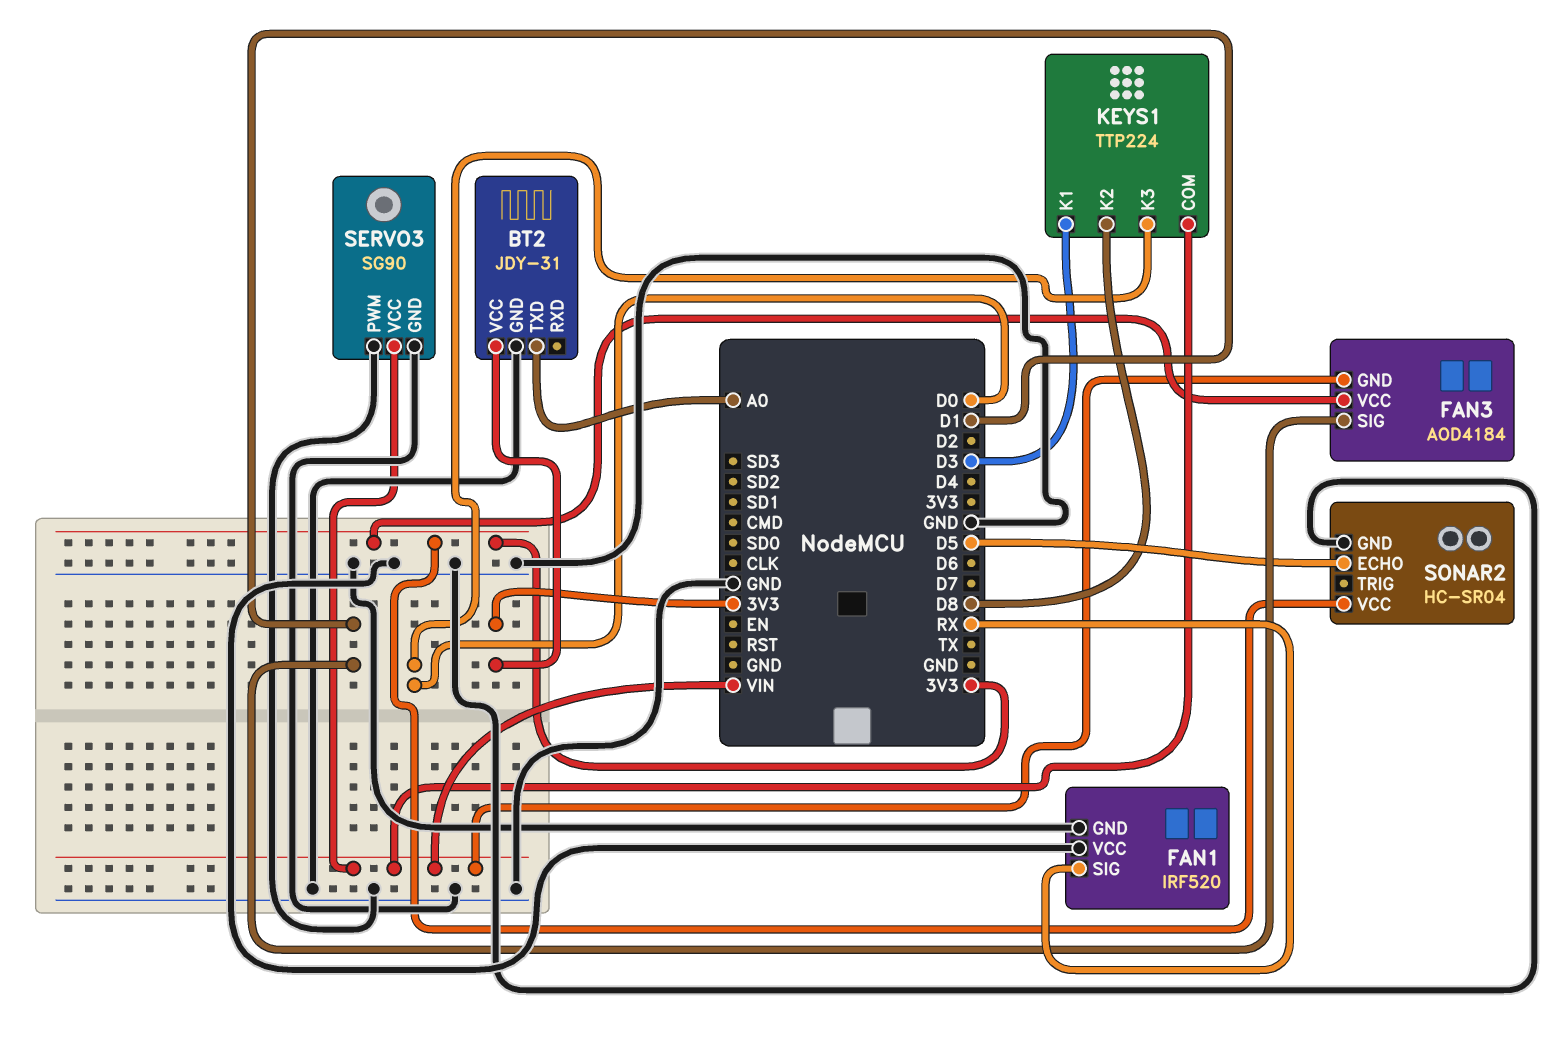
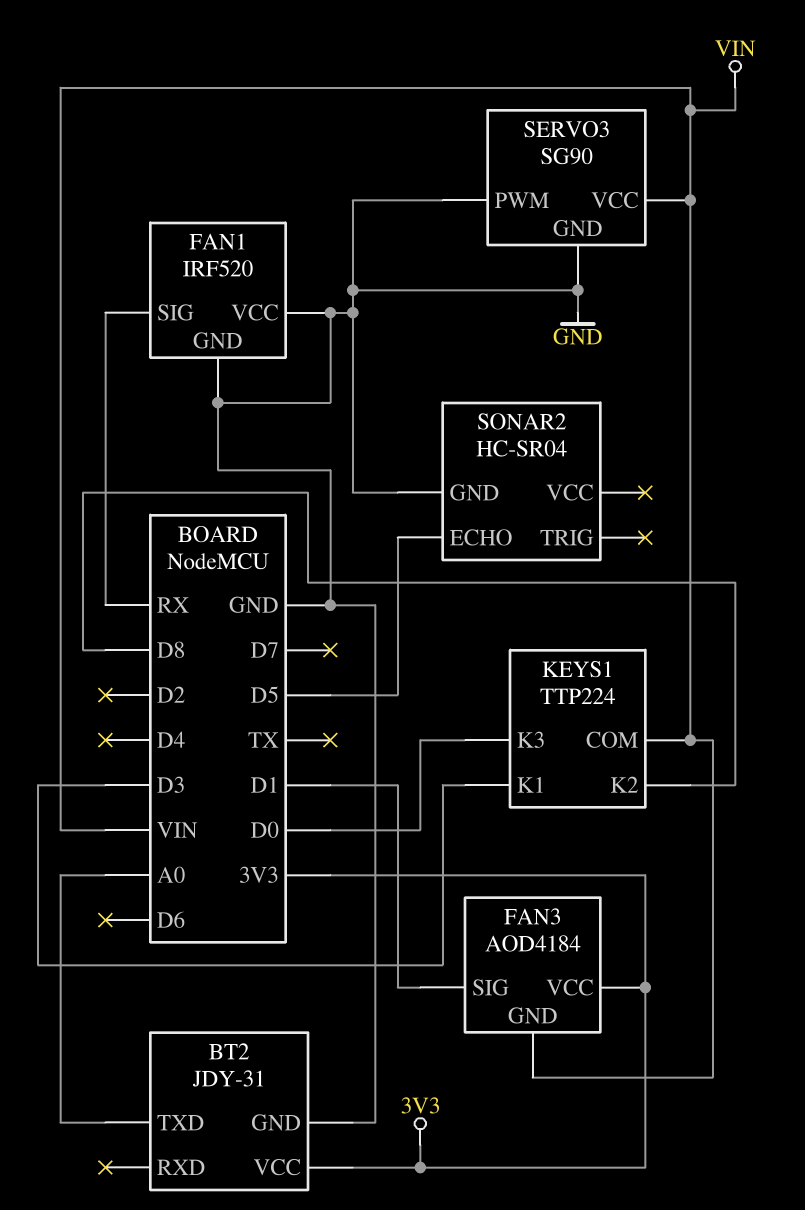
SONAR2 pin VCC: 3V3 -> none

